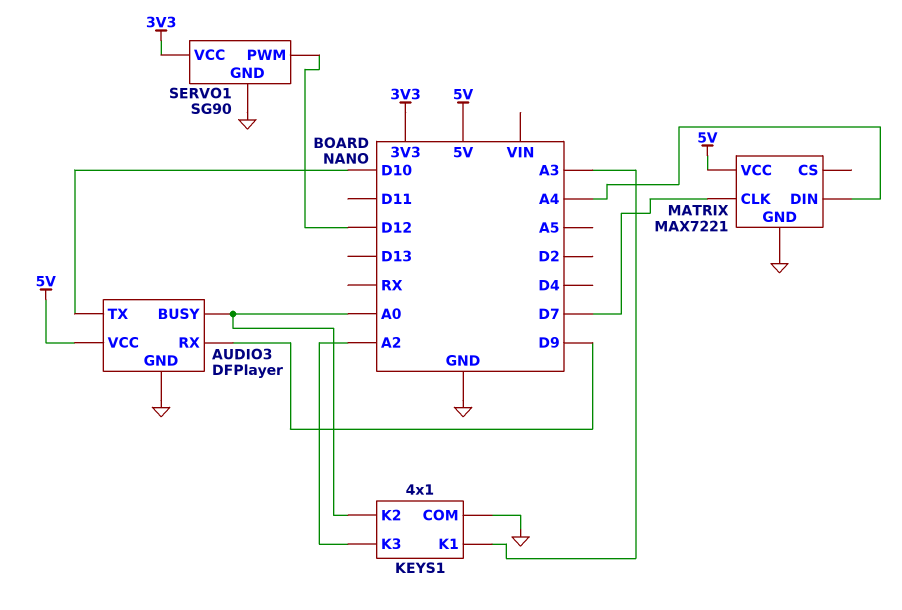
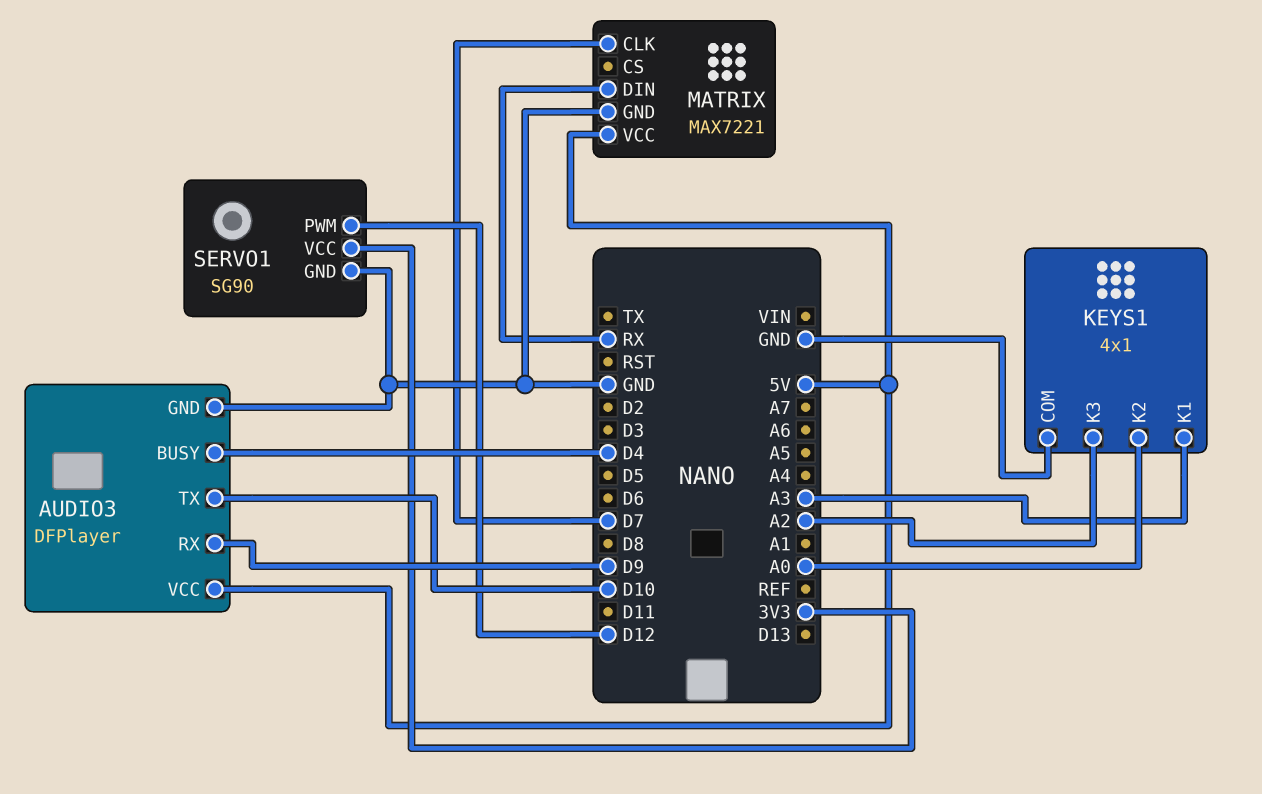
AUDIO3 pin BUSY: A0 -> D4
MATRIX pin DIN: A4 -> RX

